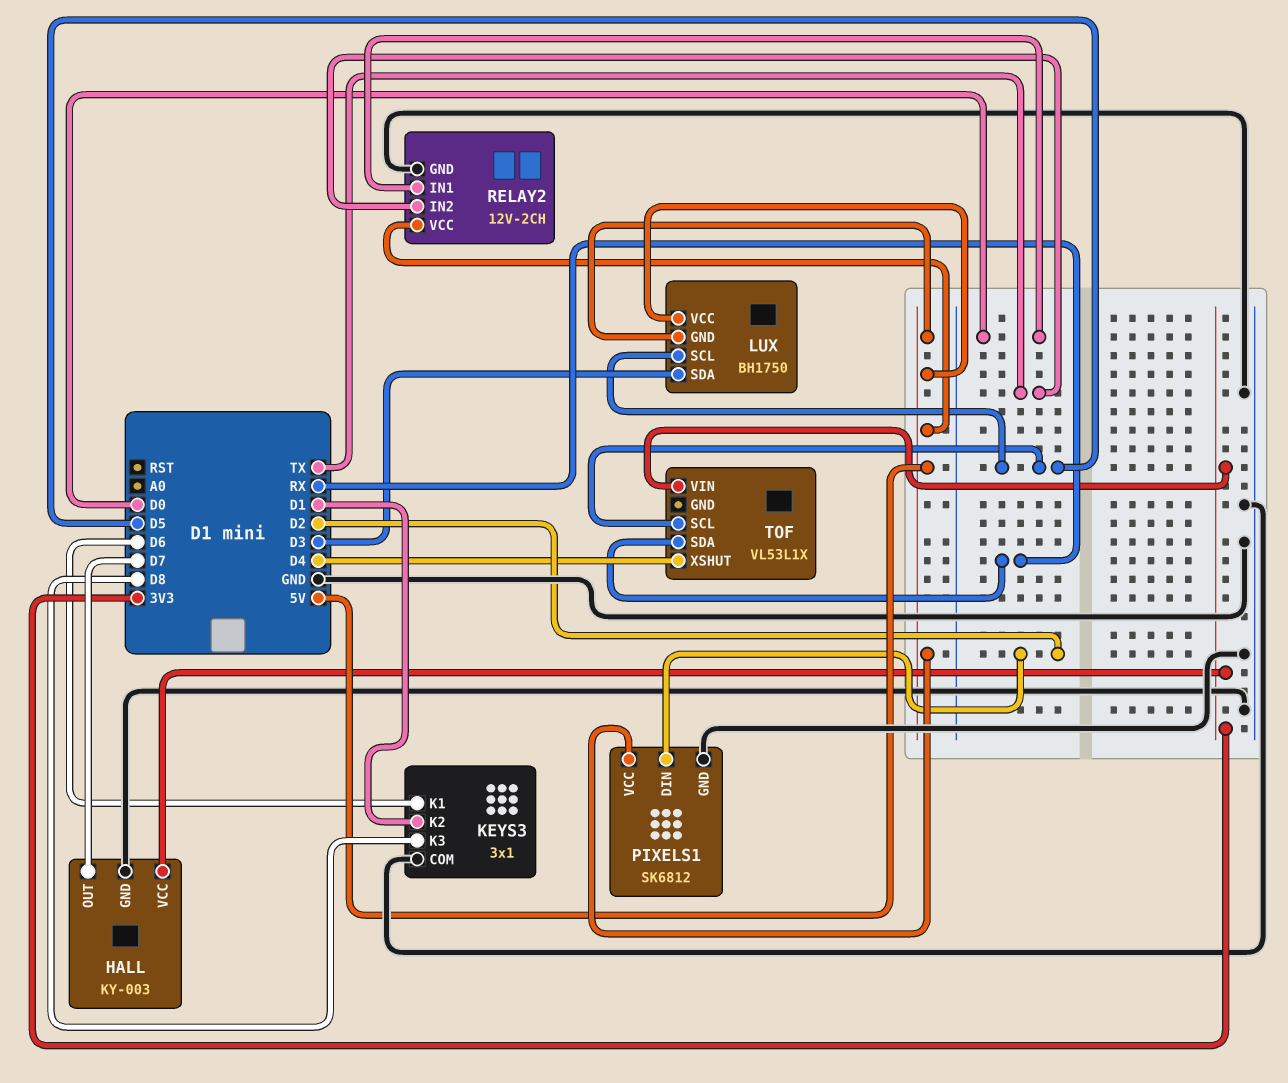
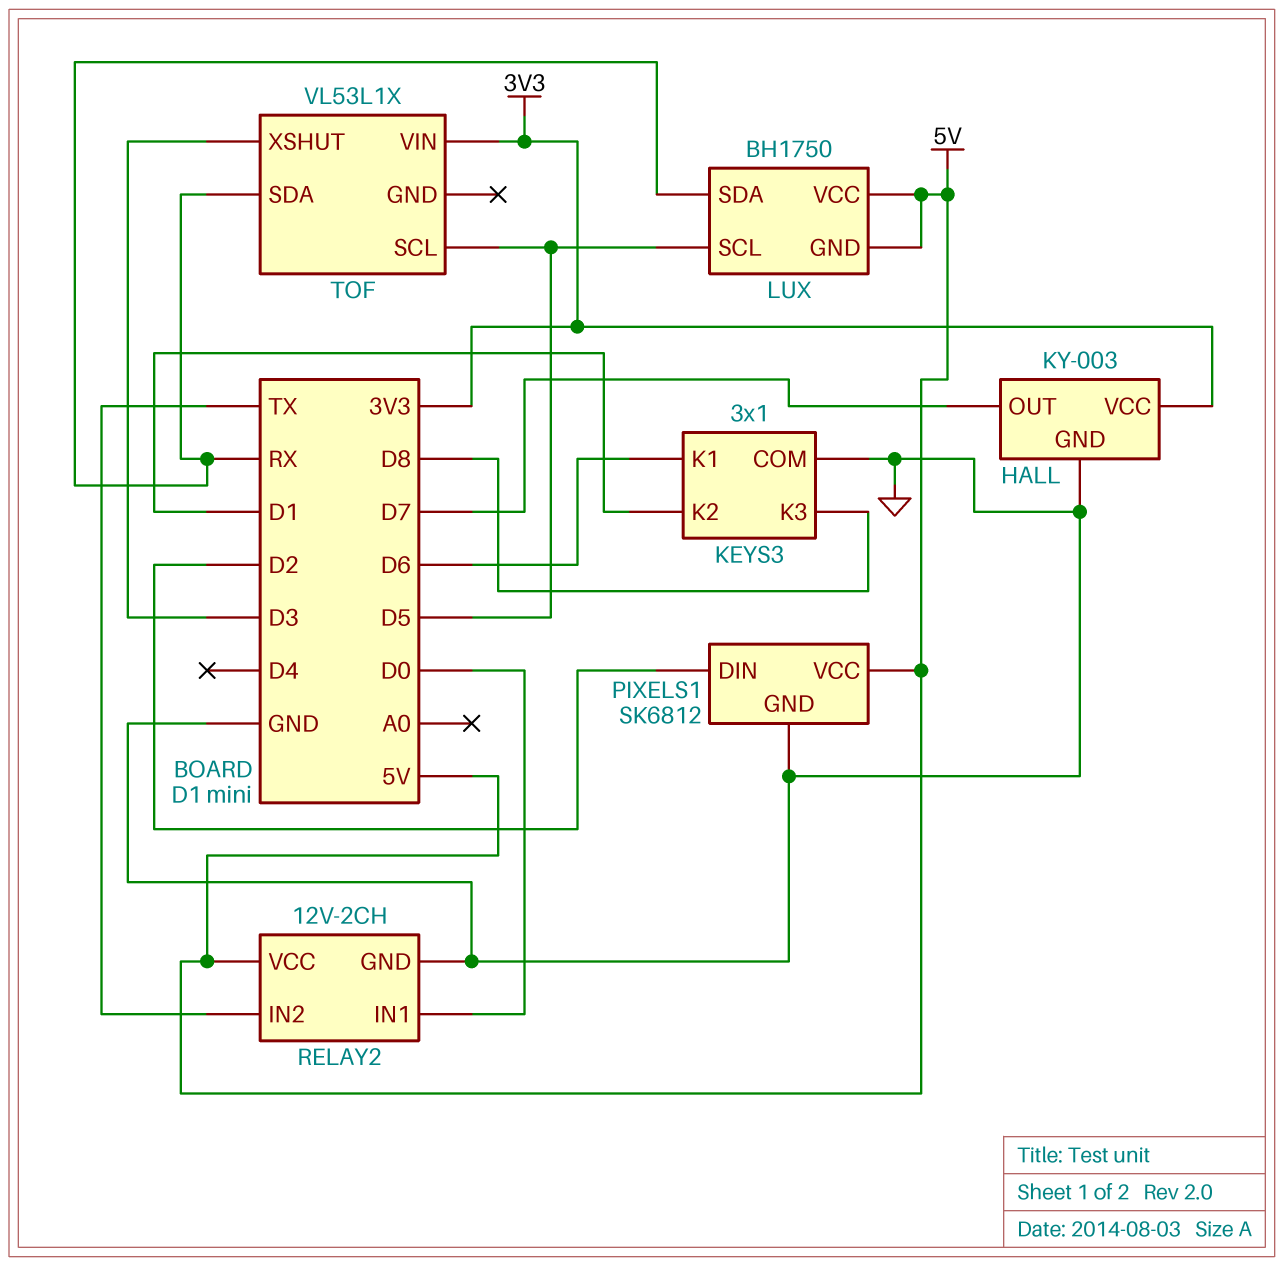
LUX pin SDA: D3 -> RX
TOF pin XSHUT: D4 -> D3

